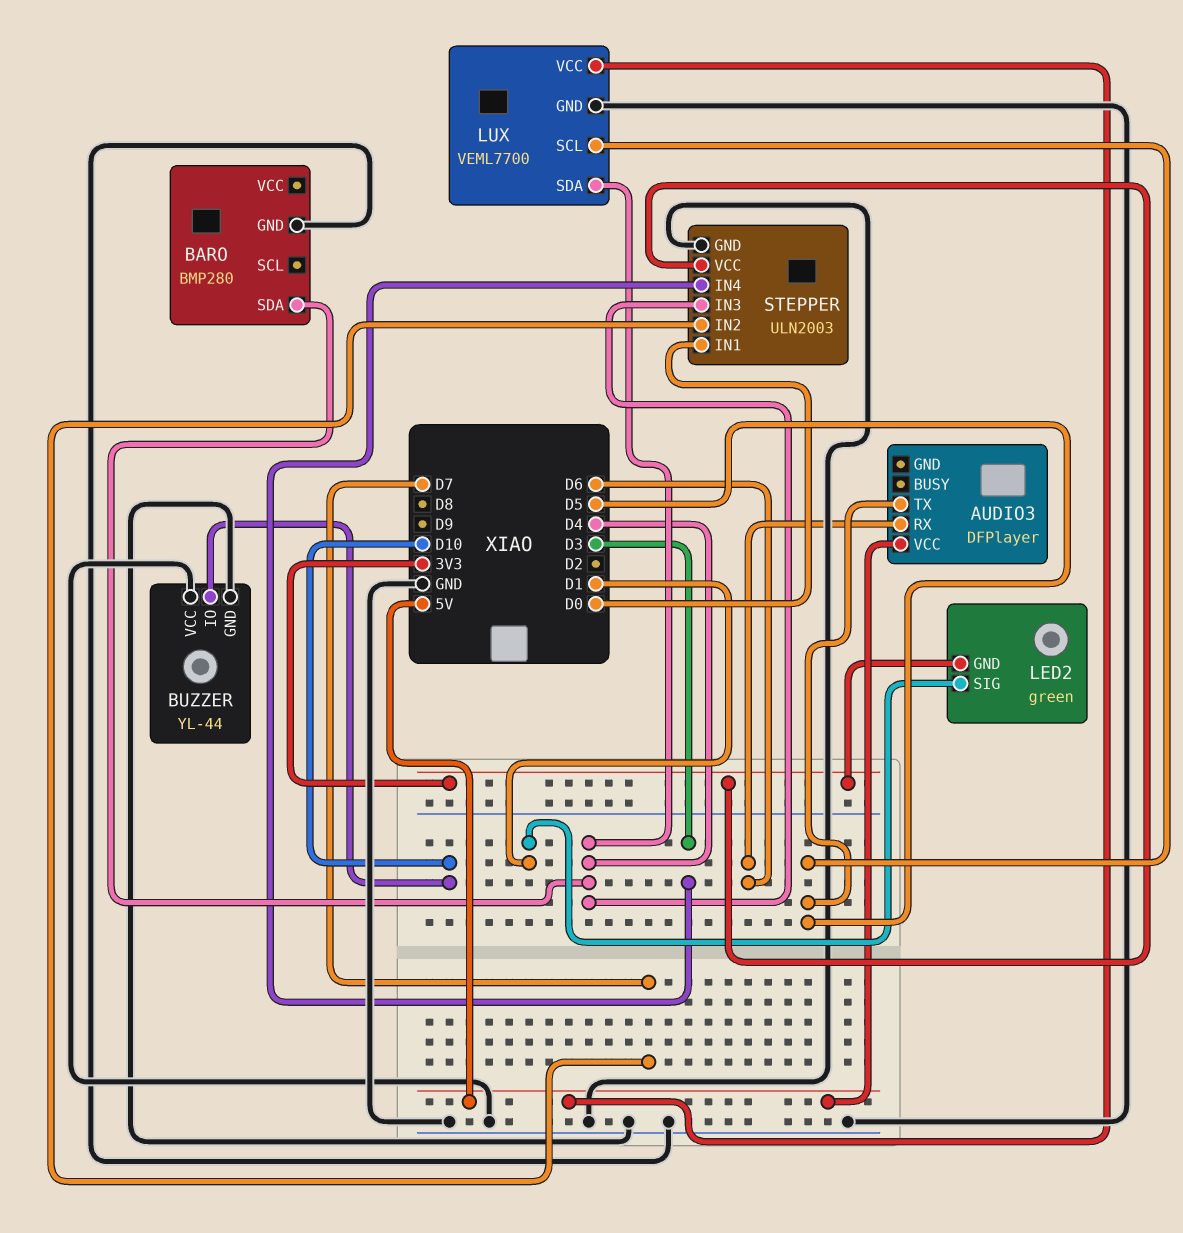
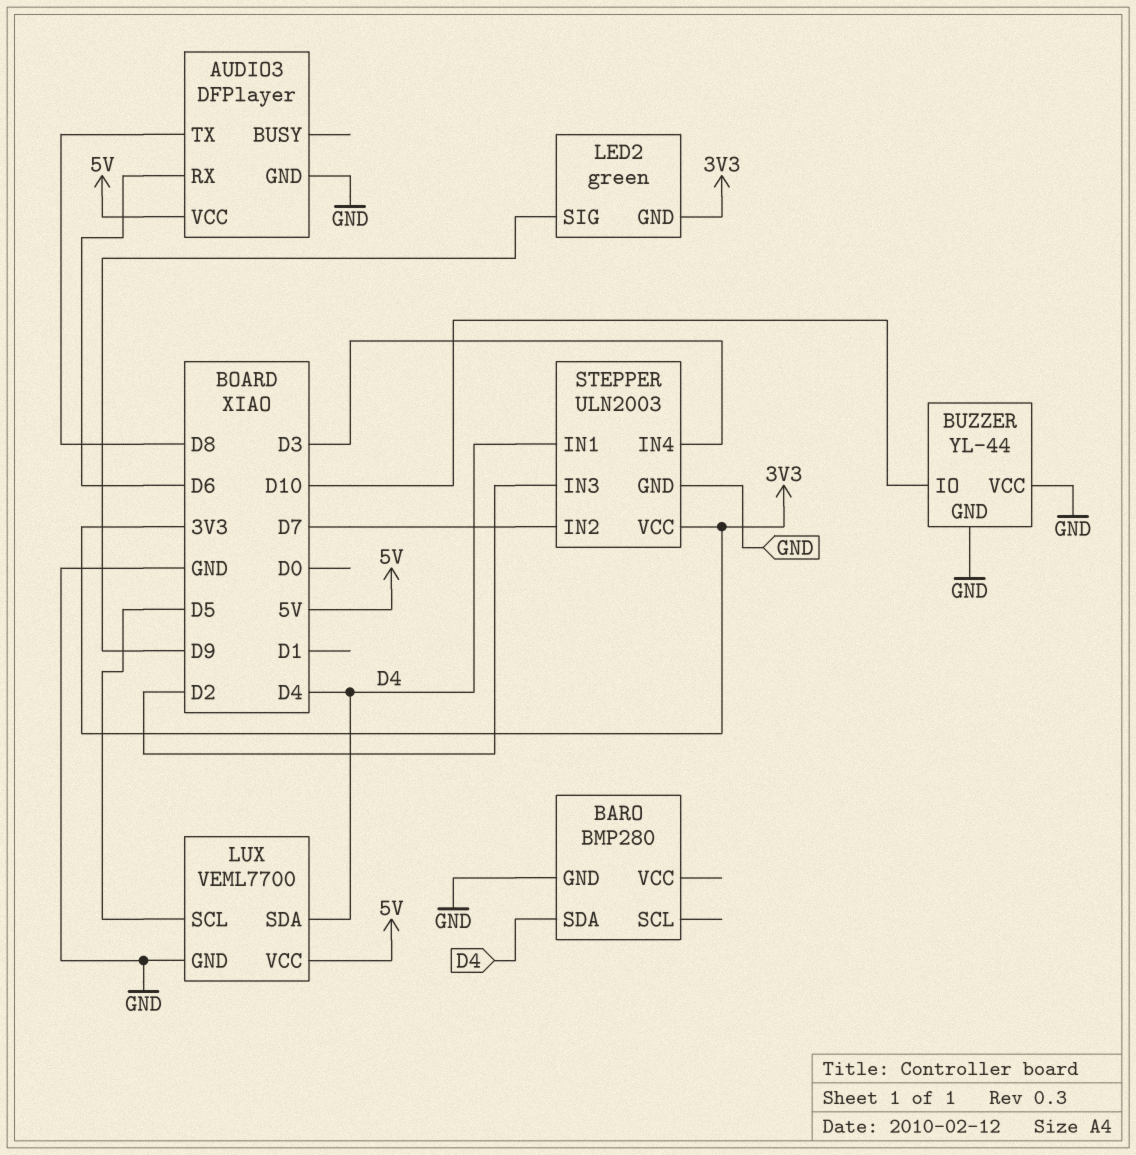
AUDIO3 pin GND: none -> GND
AUDIO3 pin TX: D5 -> D8
LED2 pin SIG: D1 -> D9
STEPPER pin IN1: D0 -> D4
STEPPER pin IN3: D4 -> D2

